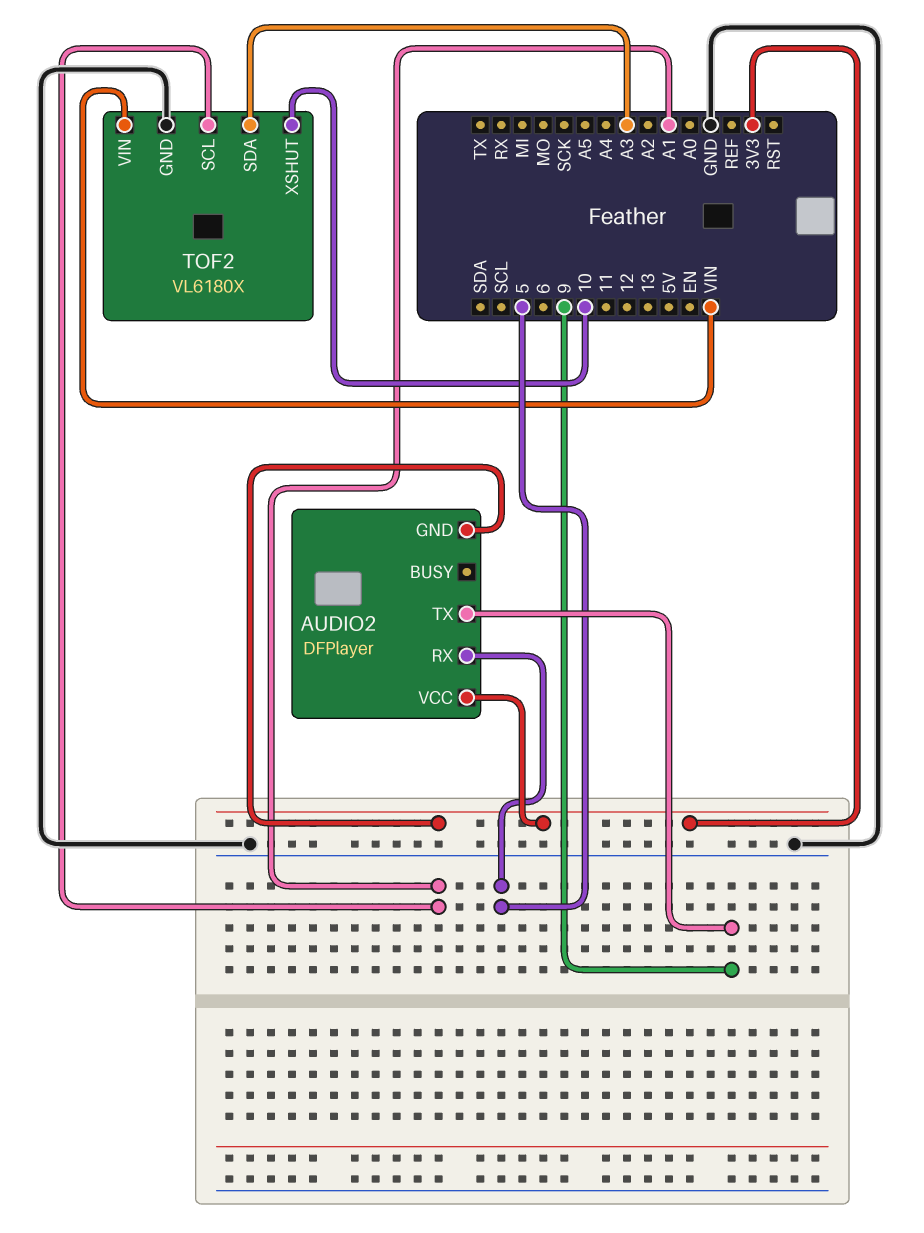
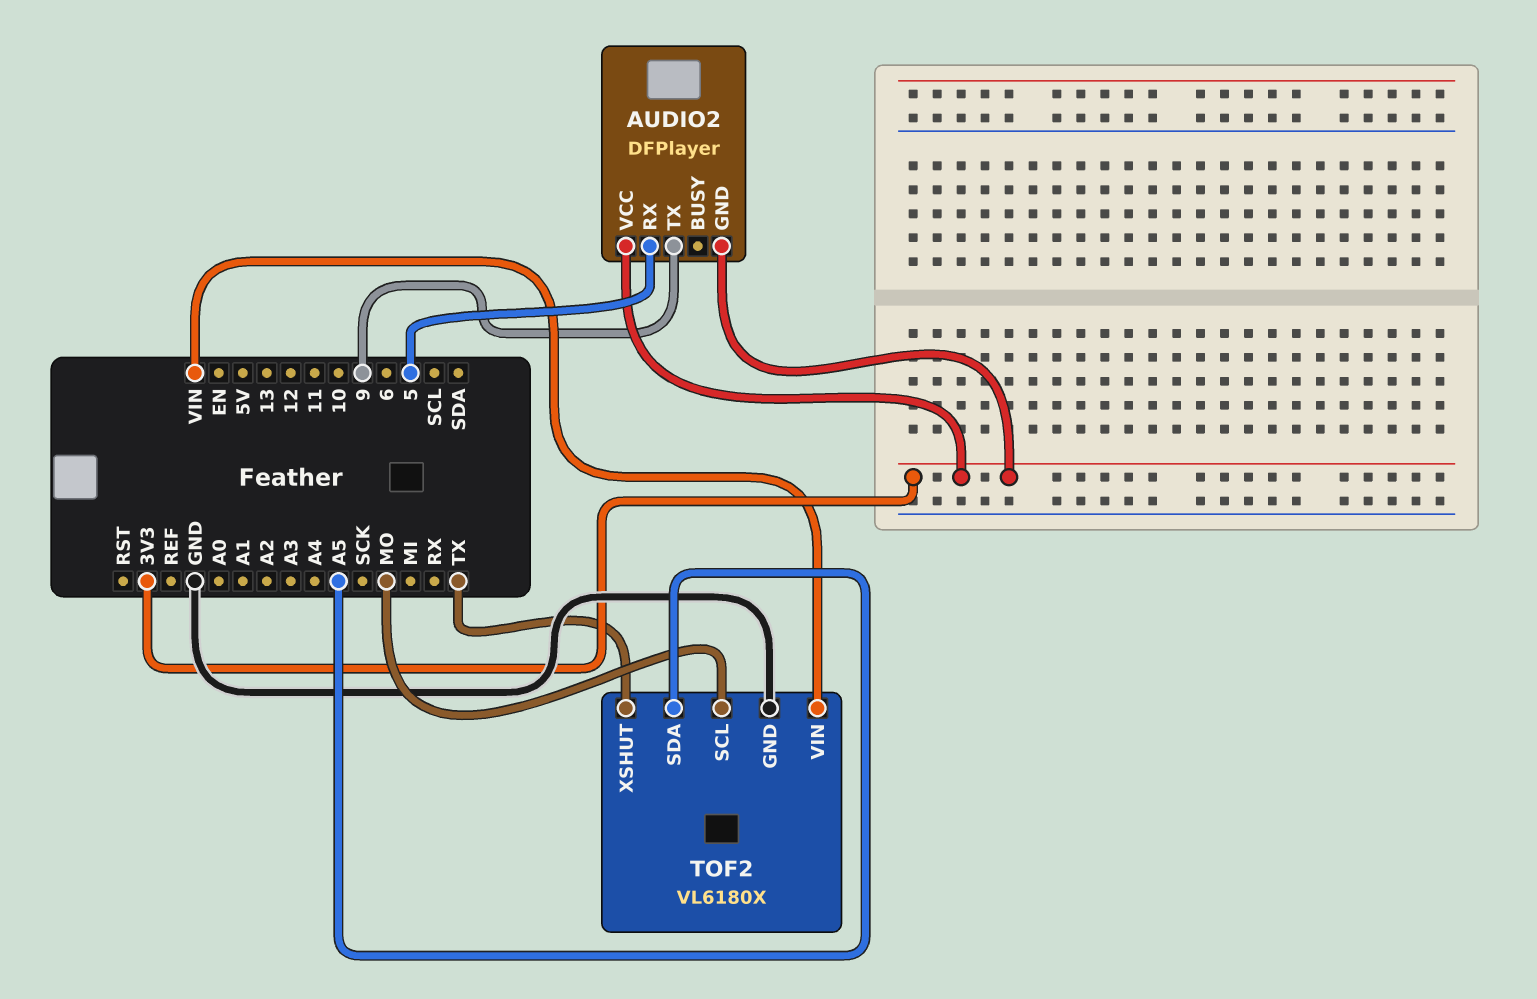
TOF2 pin SCL: A1 -> MO
TOF2 pin SDA: A3 -> A5
TOF2 pin XSHUT: 10 -> TX

